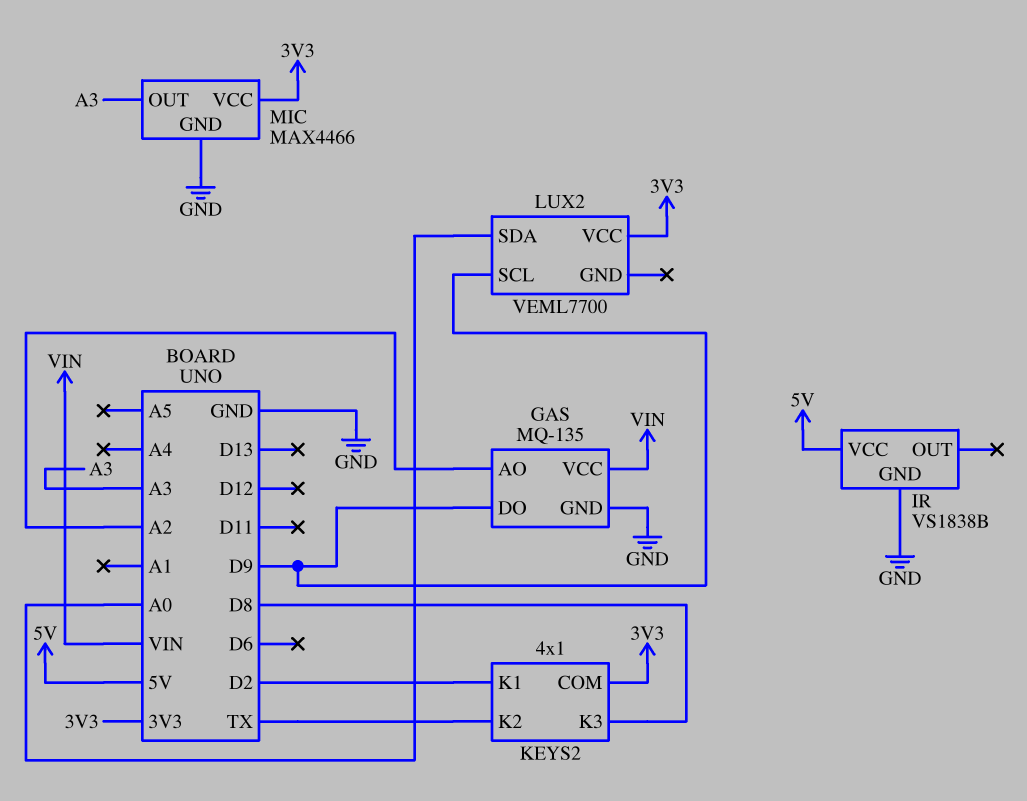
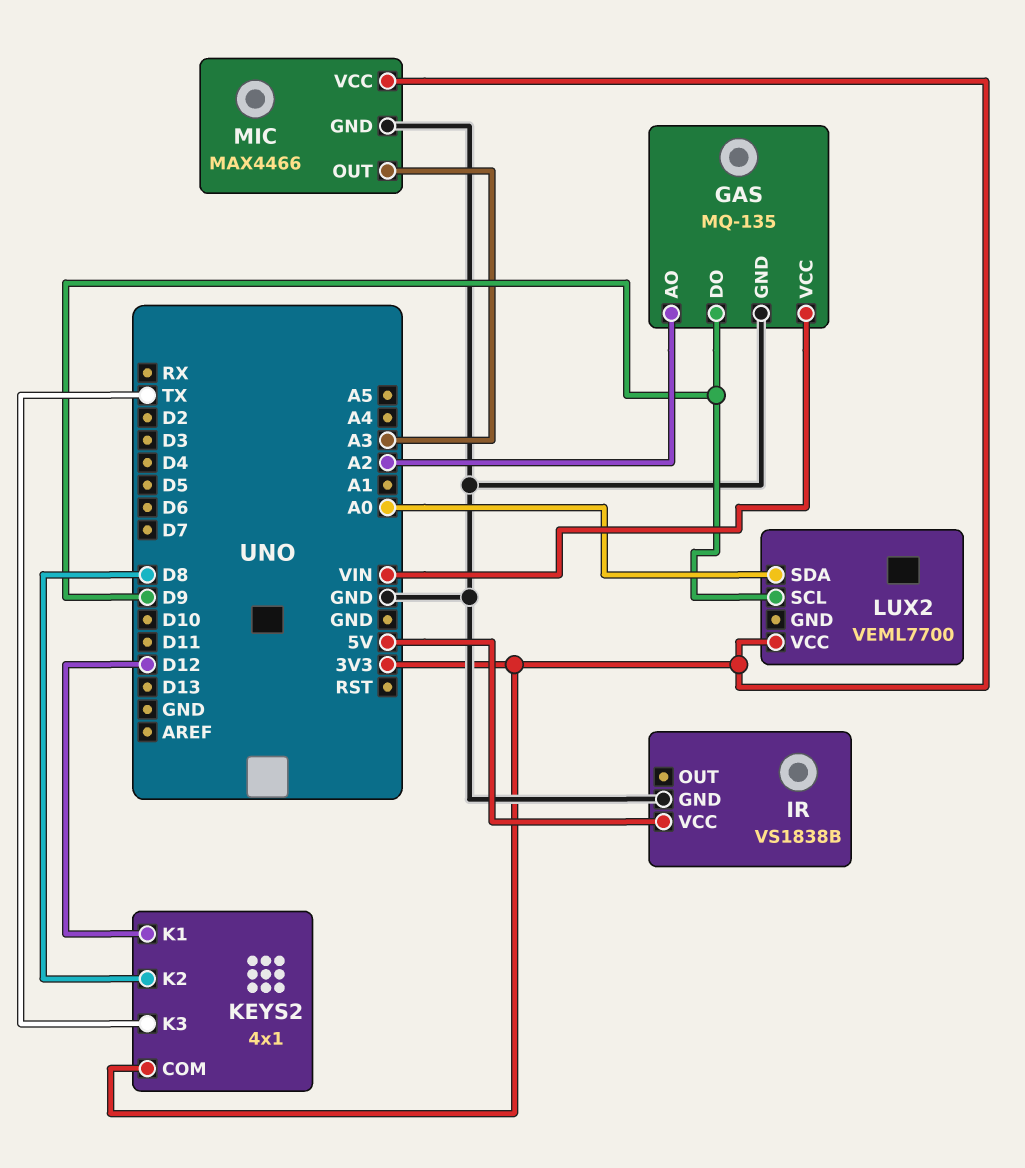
KEYS2 pin K1: D2 -> D12
KEYS2 pin K2: TX -> D8
KEYS2 pin K3: D8 -> TX

